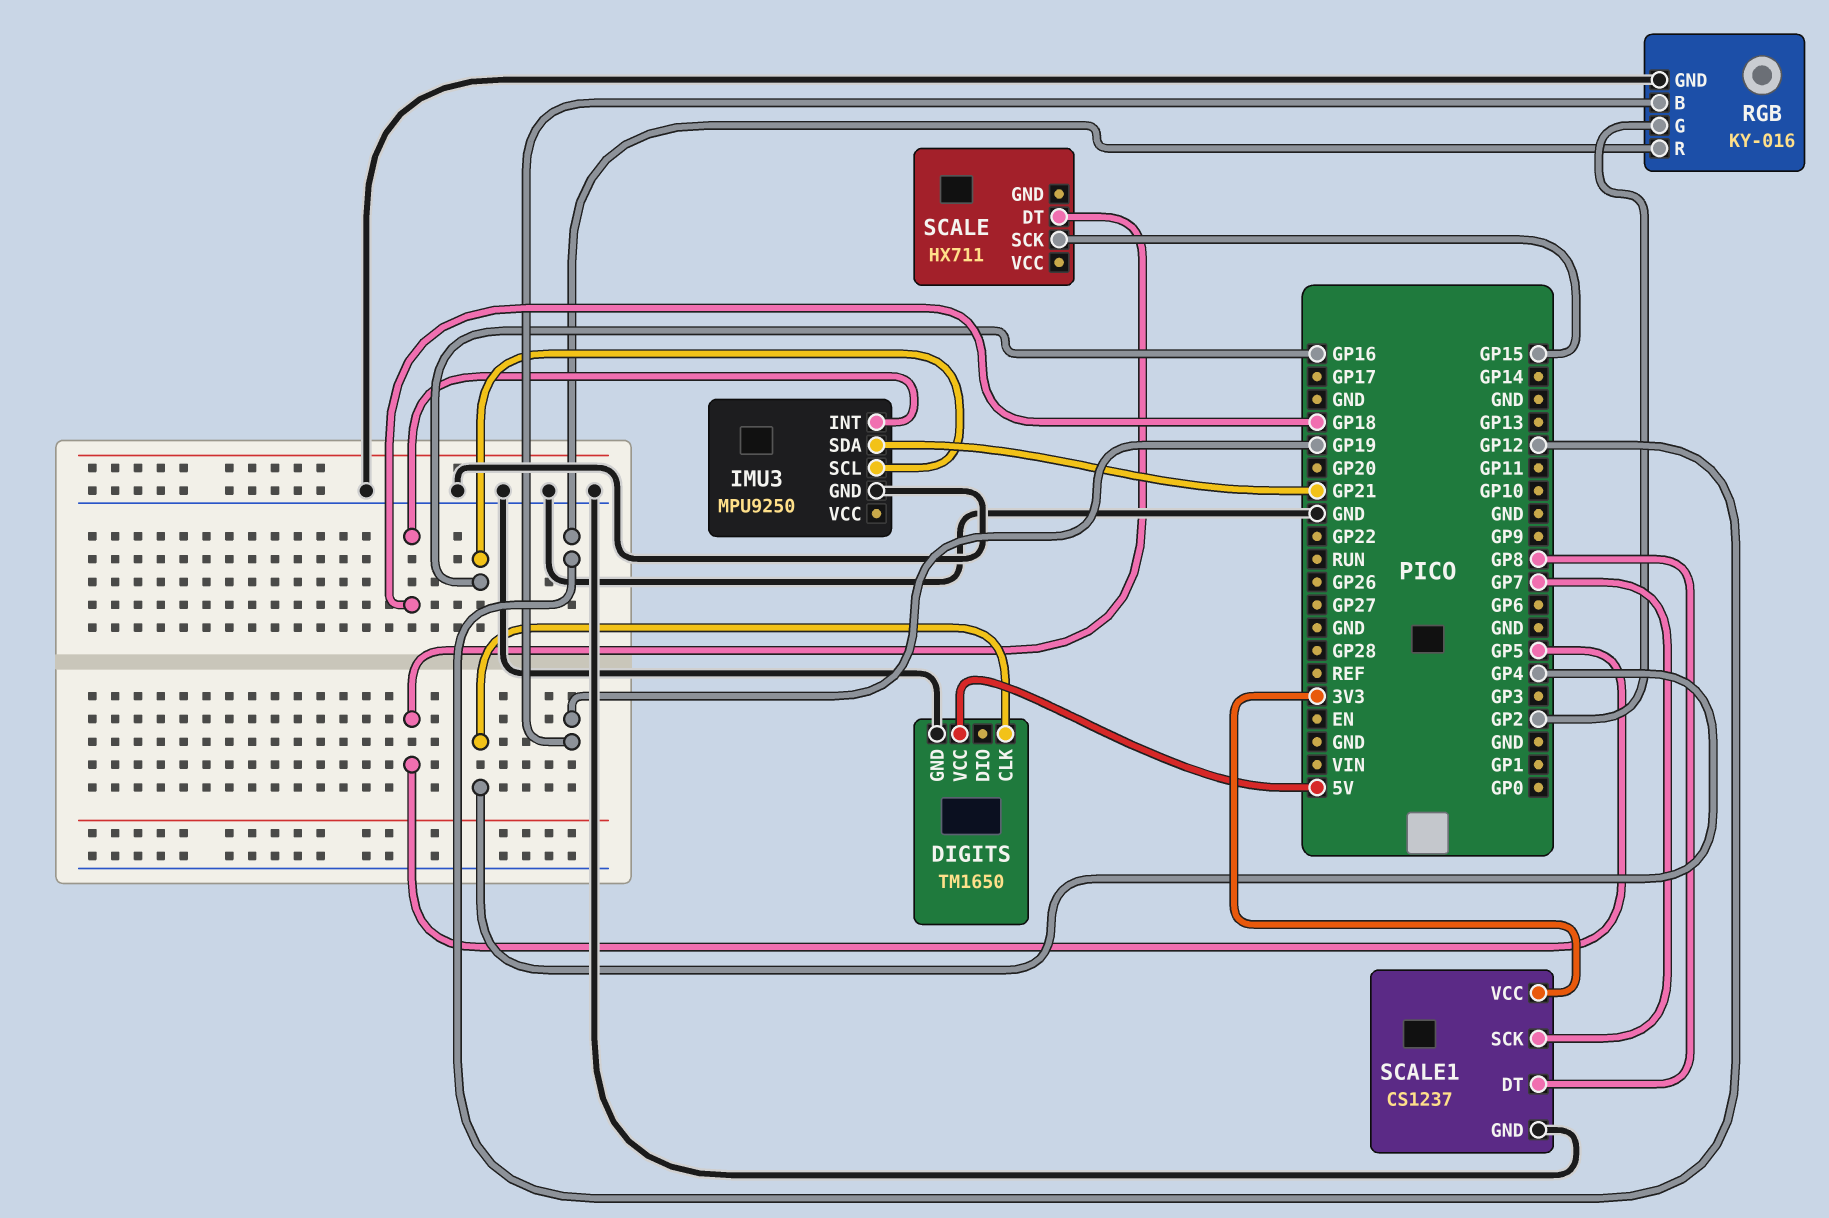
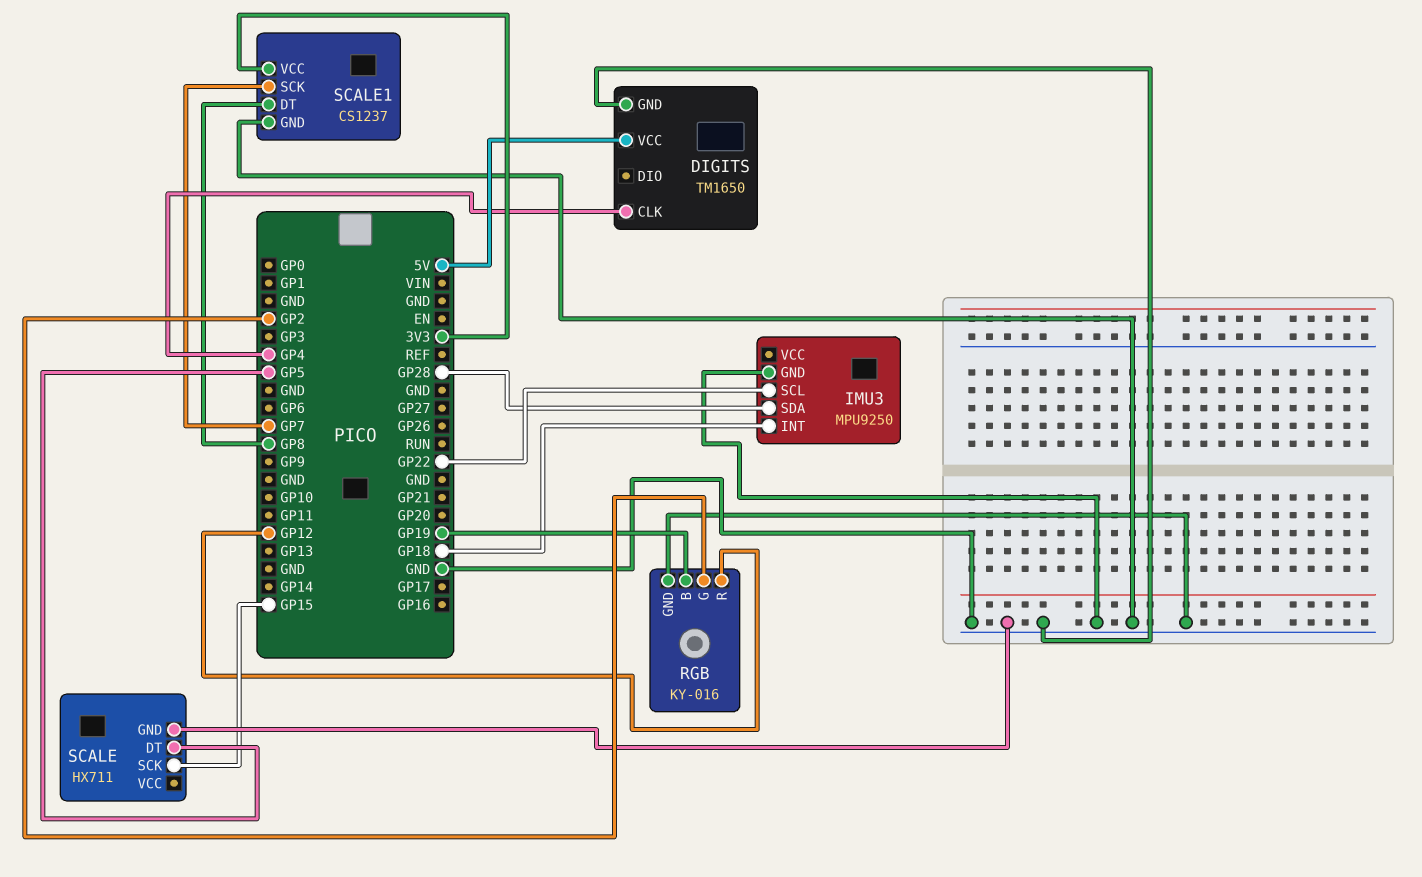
IMU3 pin SCL: GP16 -> GP22
IMU3 pin SDA: GP21 -> GP28
SCALE pin GND: none -> GND

